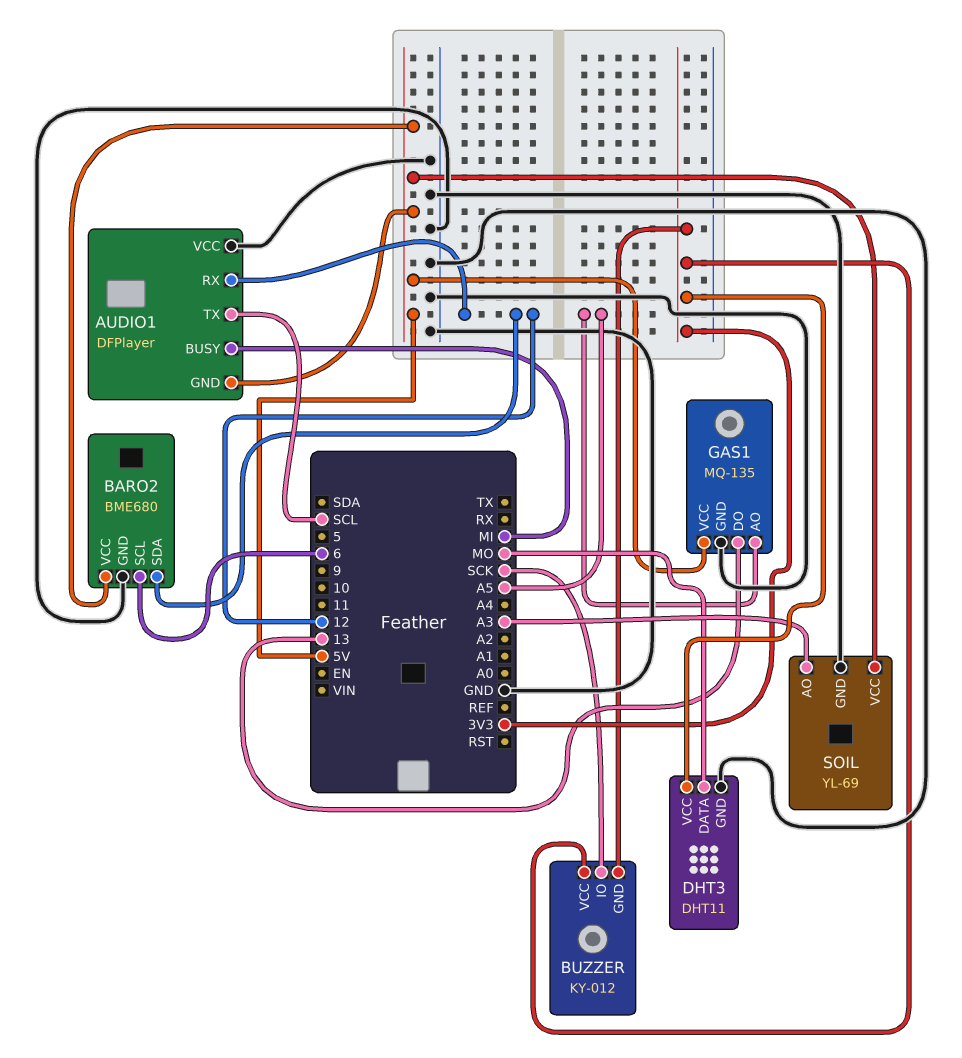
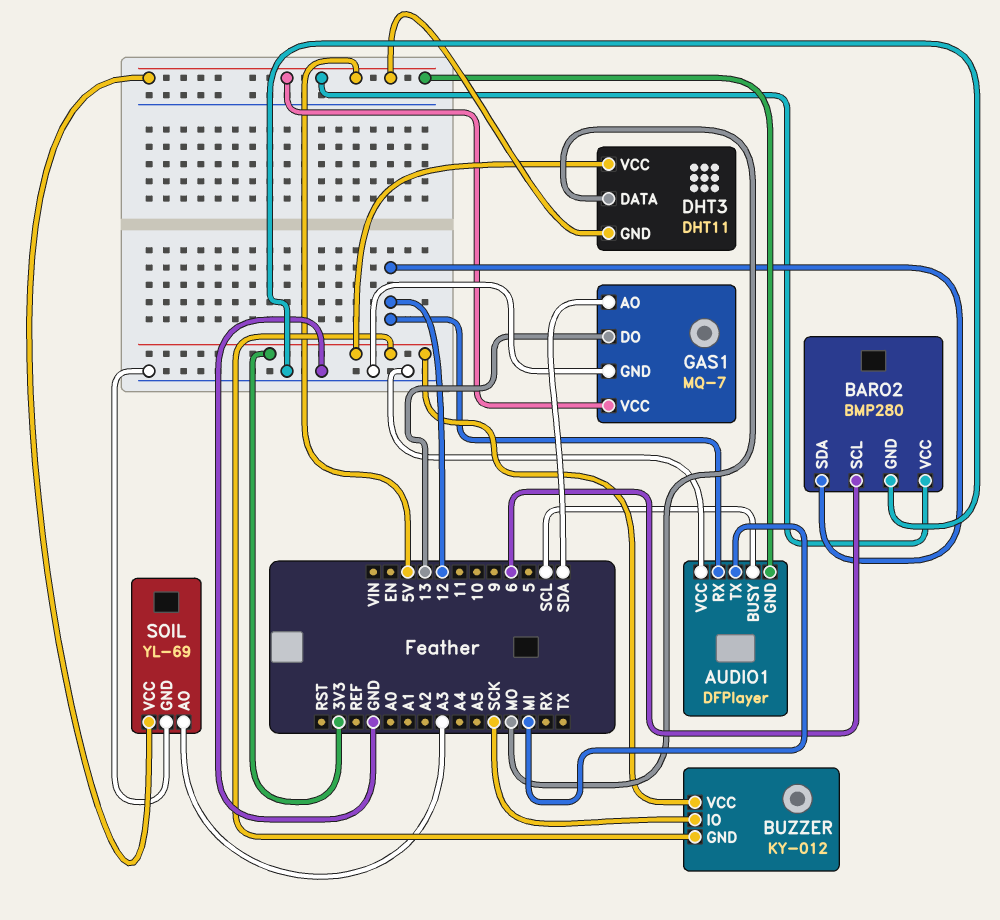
AUDIO1 pin BUSY: MI -> SCL
AUDIO1 pin TX: SCL -> MI
BARO2: BME680 -> BMP280
DHT3 pin GND: GND -> 5V
GAS1: MQ-135 -> MQ-7
GAS1 pin AO: A5 -> SDA

